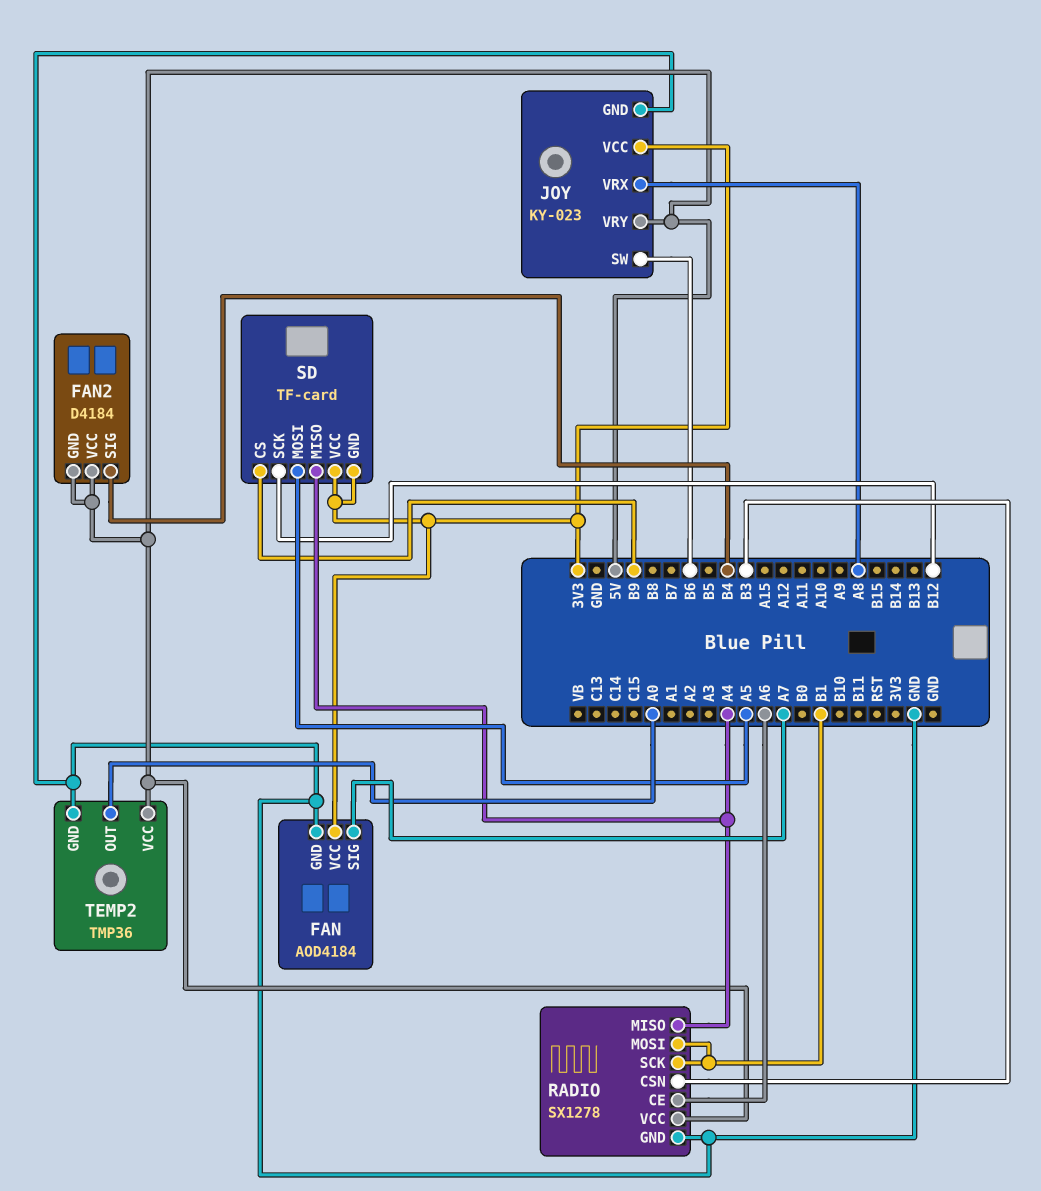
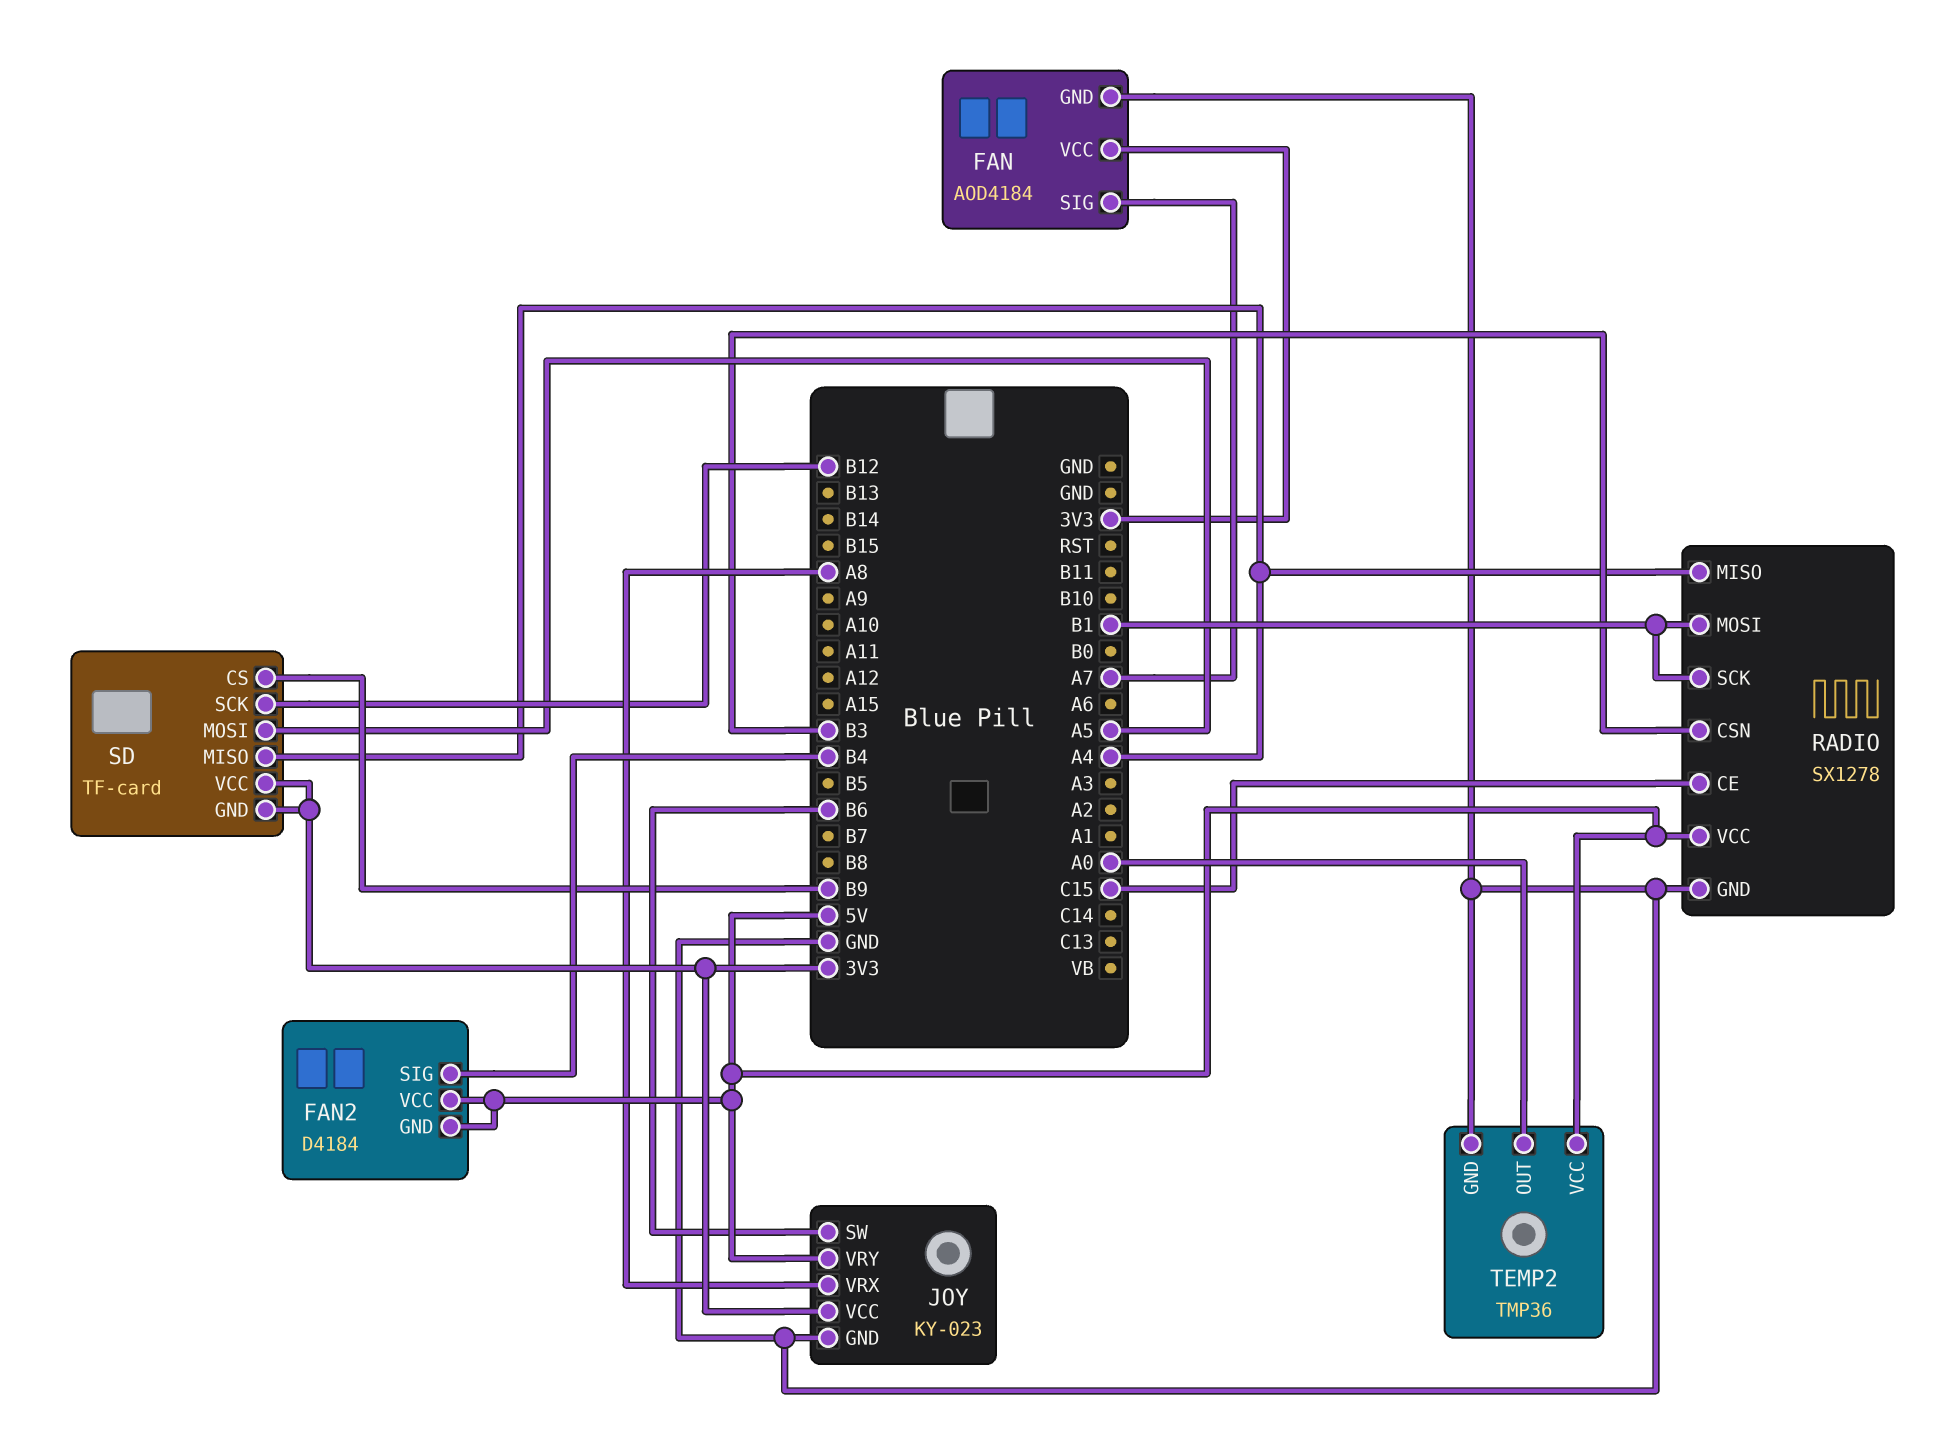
RADIO pin CE: A6 -> C15

